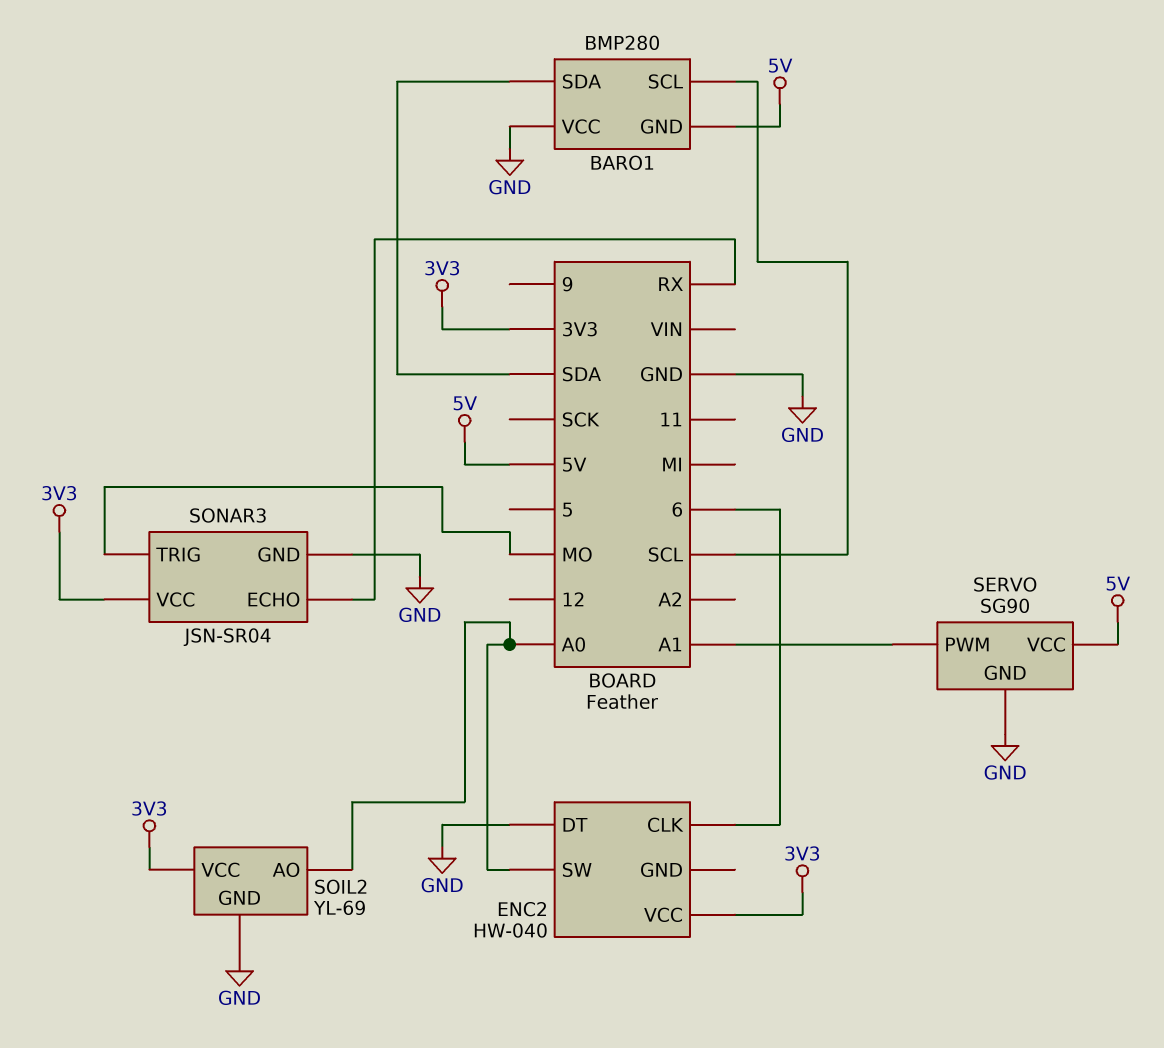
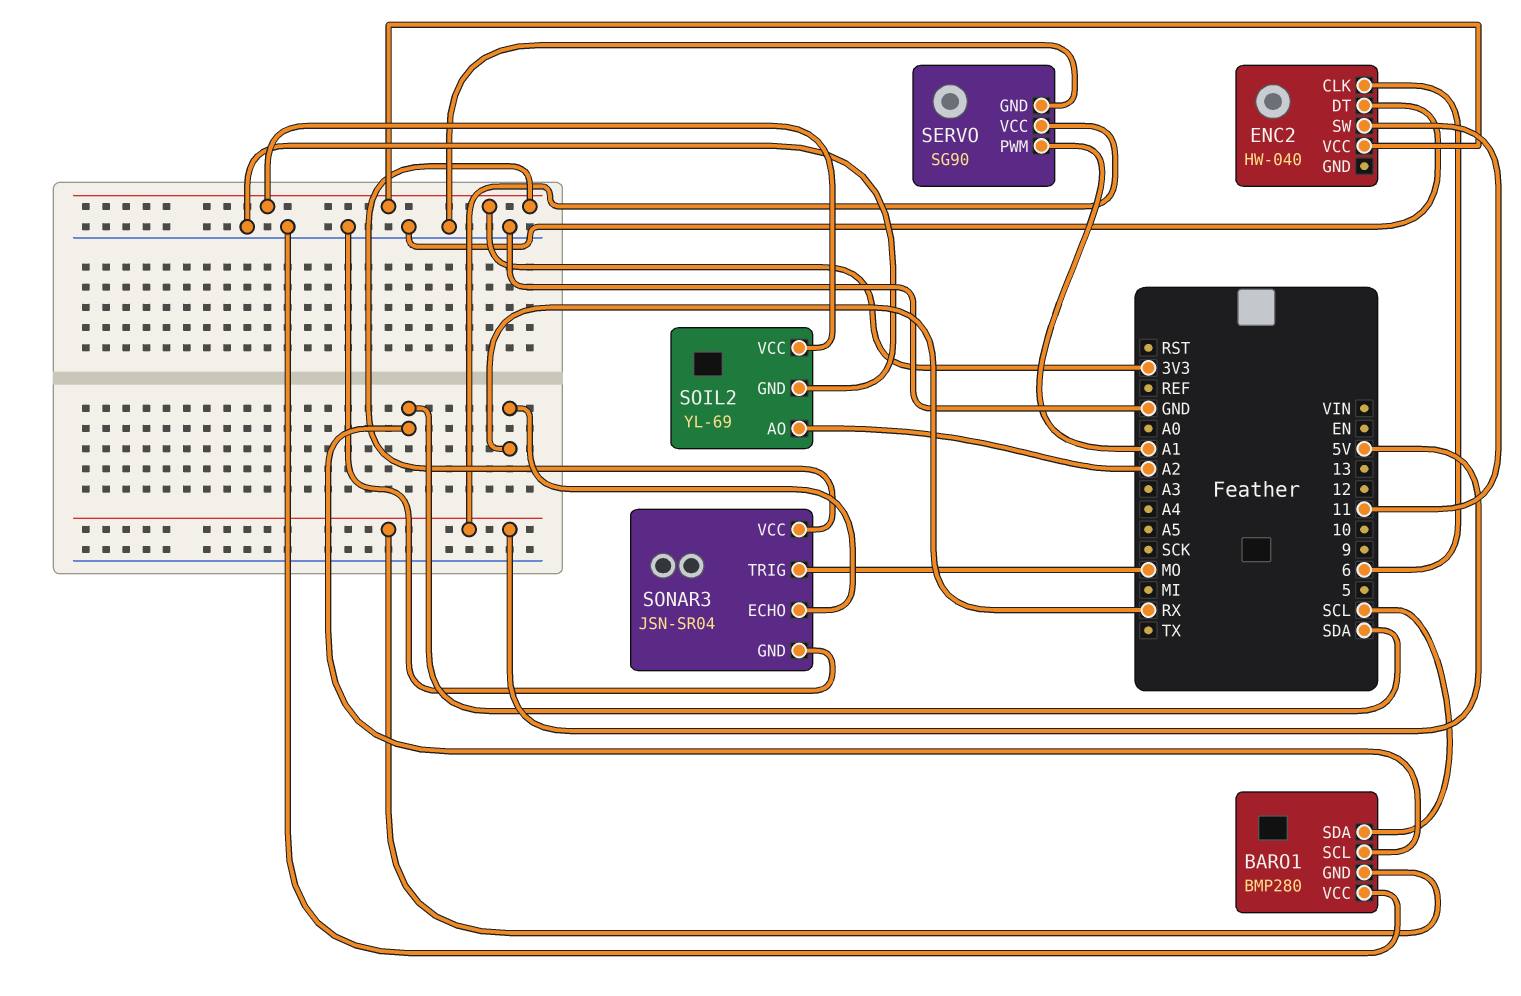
BARO1 pin SCL: SCL -> SDA
BARO1 pin SDA: SDA -> SCL
ENC2 pin SW: A0 -> 11
SOIL2 pin AO: A0 -> A2

